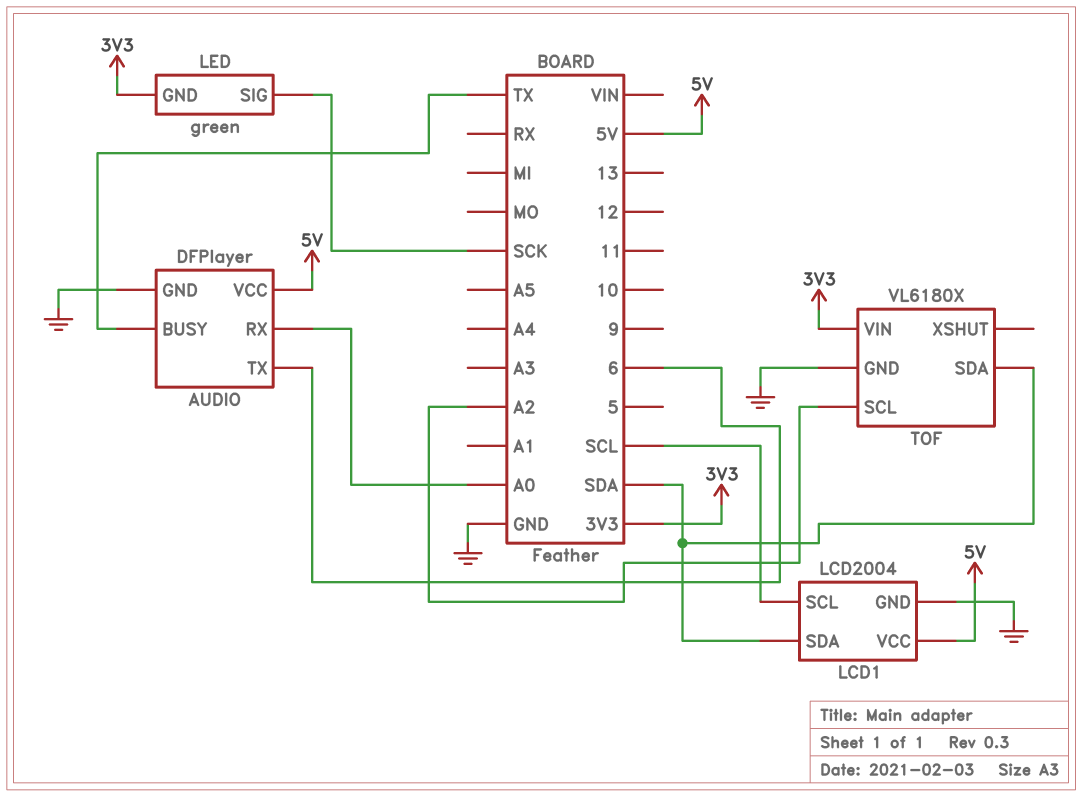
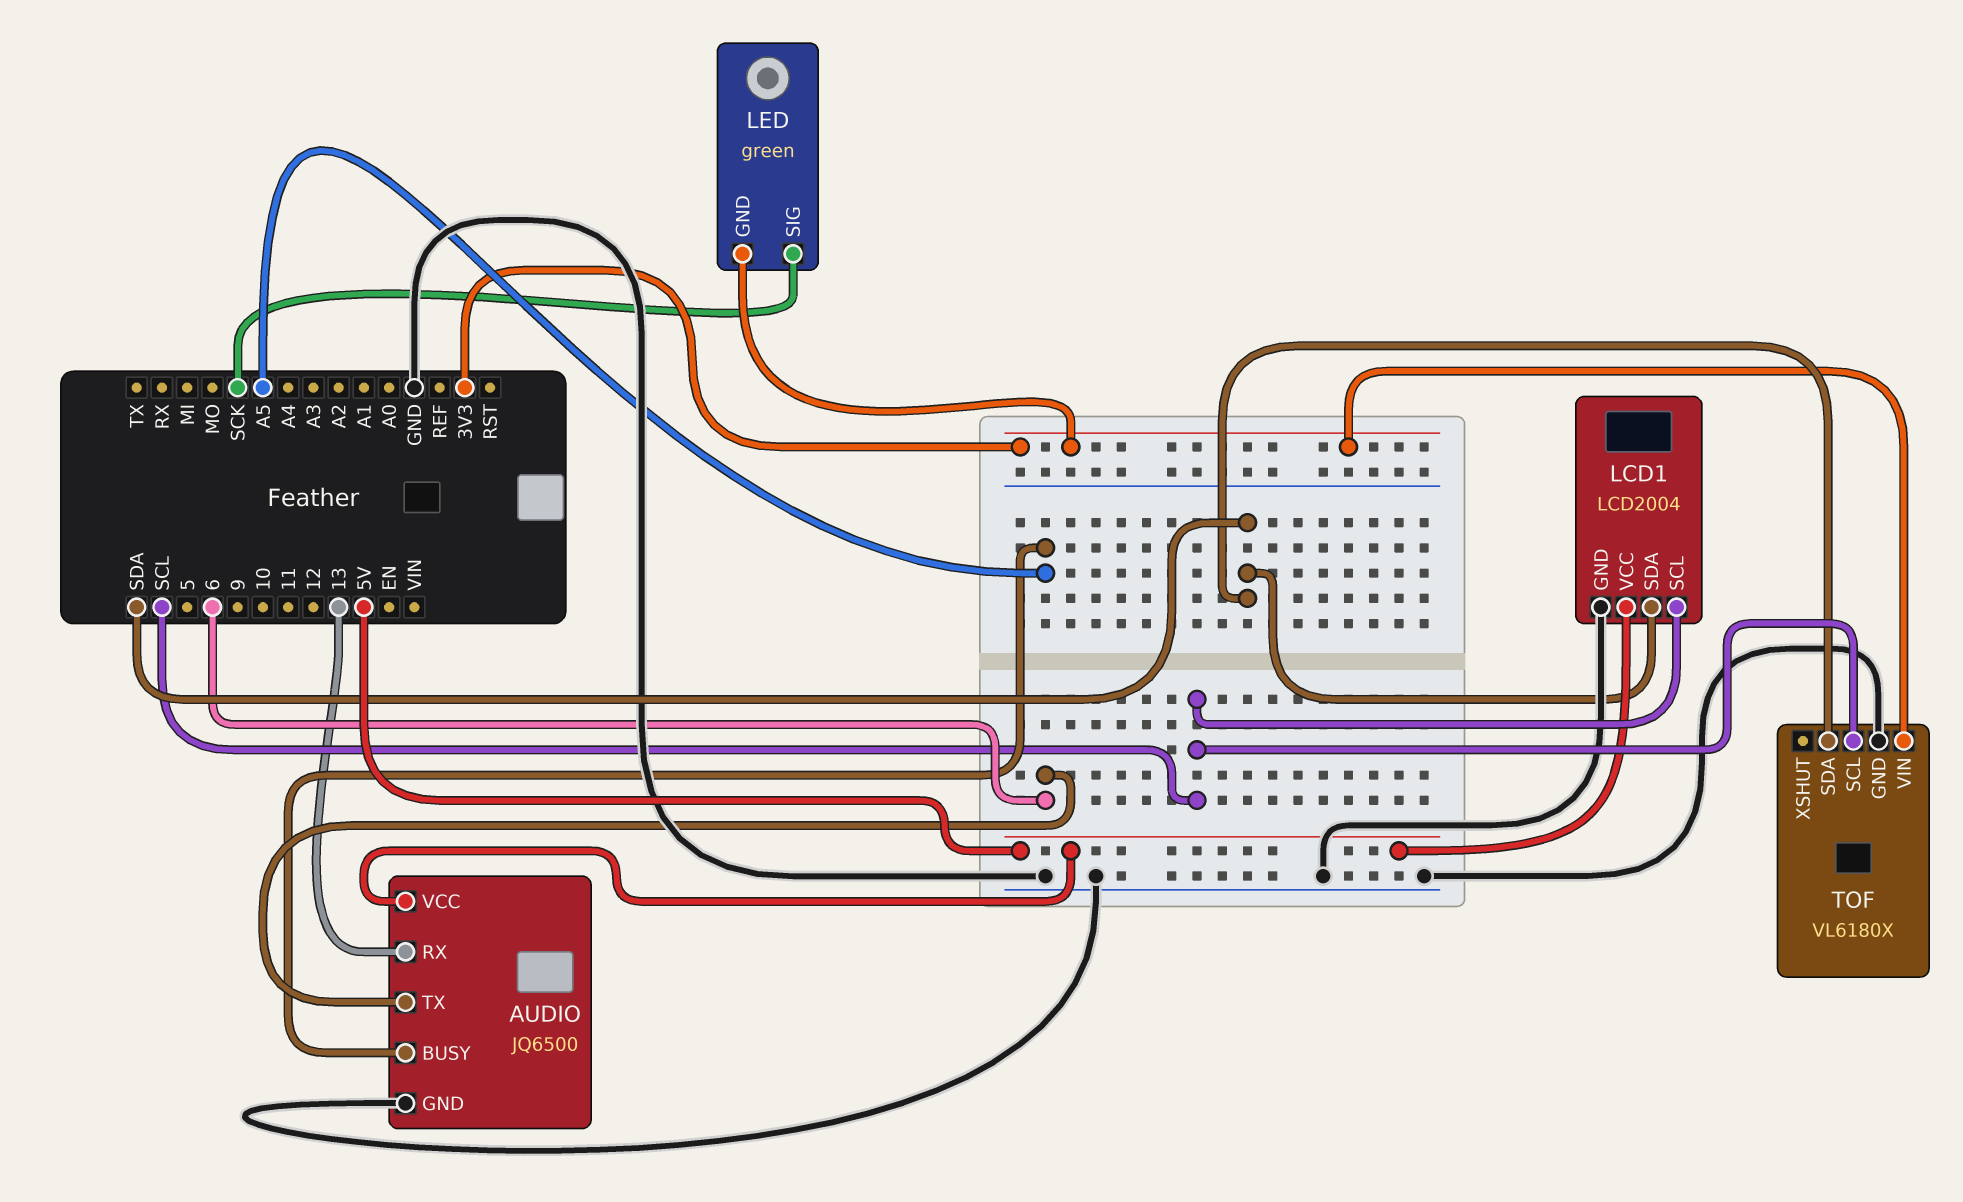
AUDIO: DFPlayer -> JQ6500
AUDIO pin BUSY: TX -> A5
AUDIO pin RX: A0 -> 13
TOF pin SCL: A2 -> SCL

